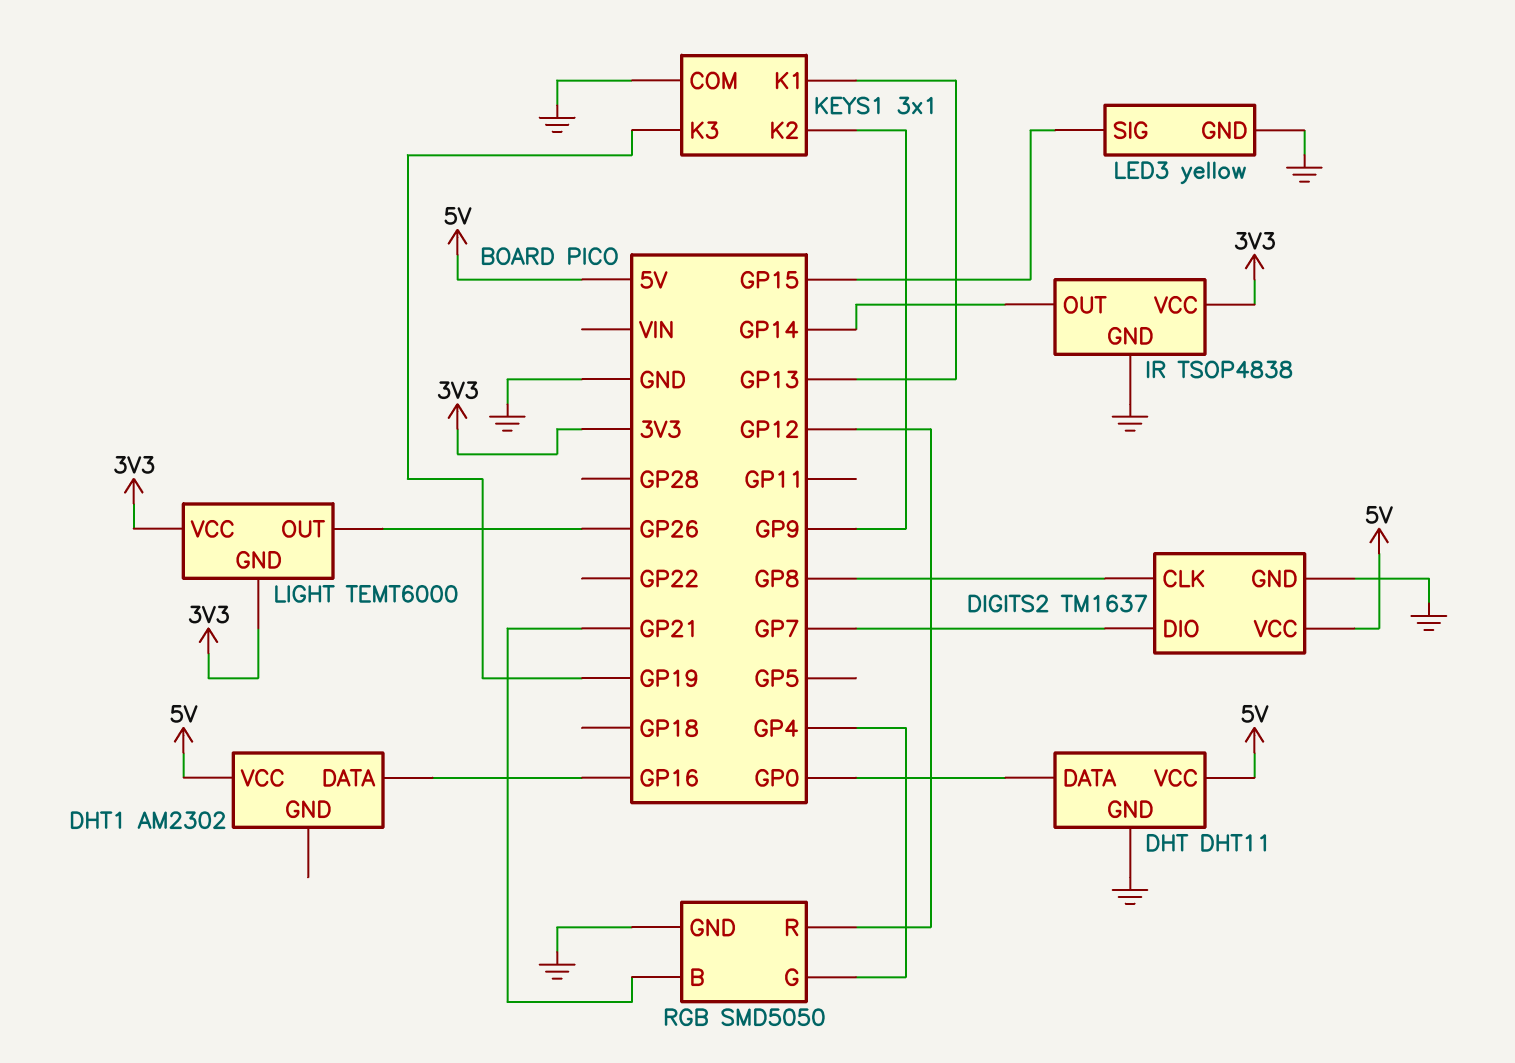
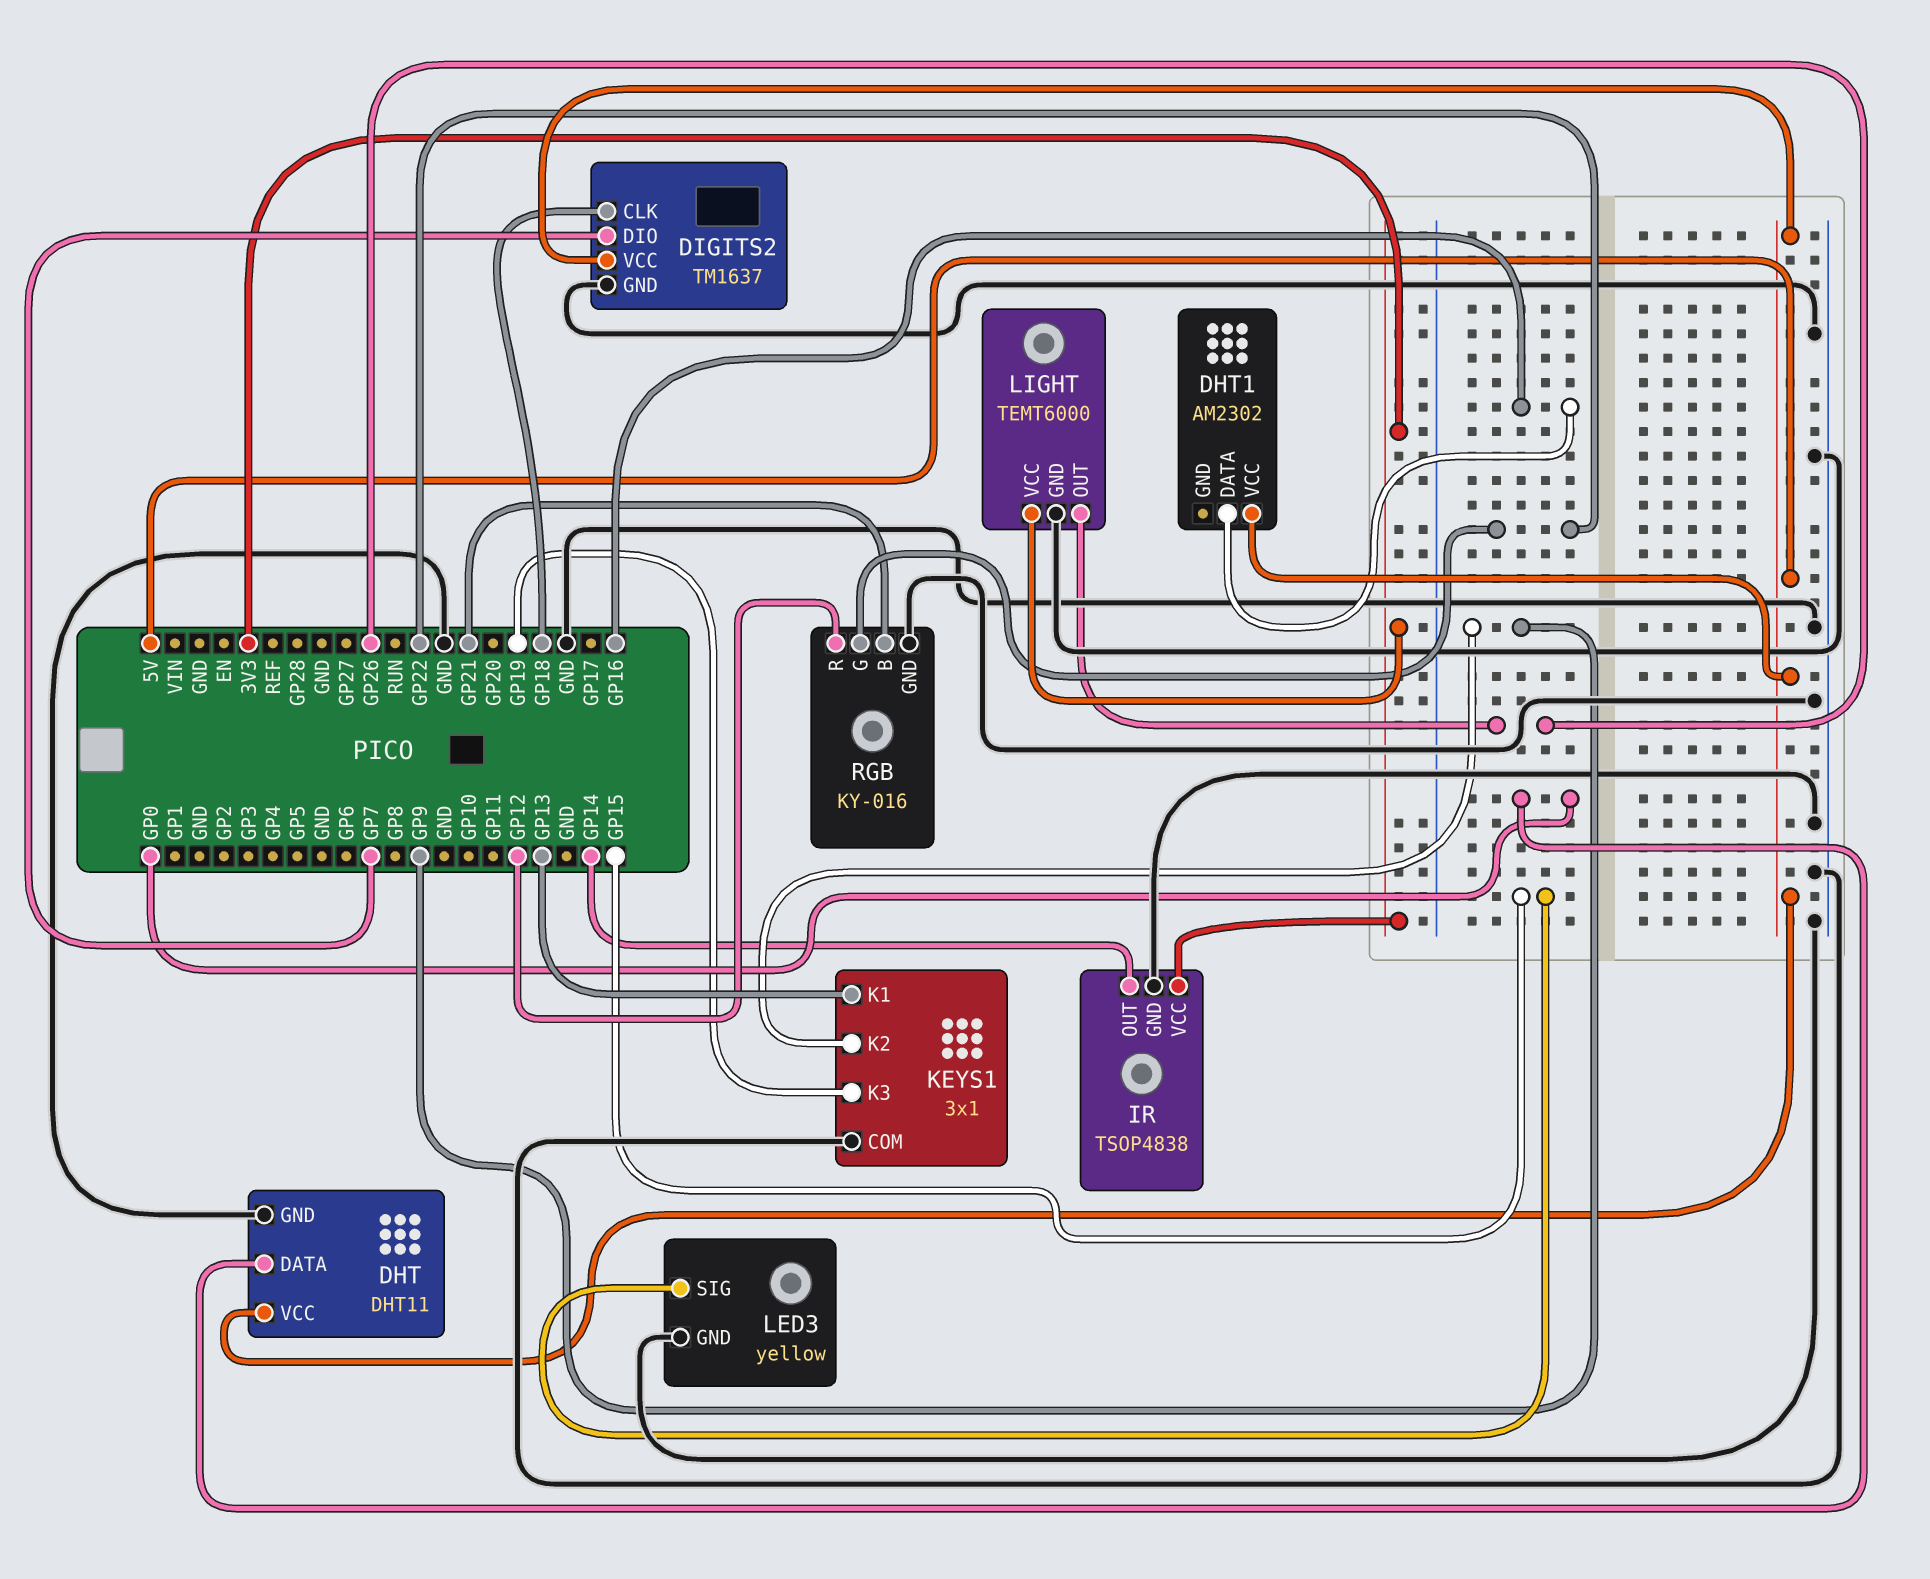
DIGITS2 pin CLK: GP8 -> GP18
LIGHT pin GND: 3V3 -> GND
RGB: SMD5050 -> KY-016
RGB pin G: GP4 -> GP22

